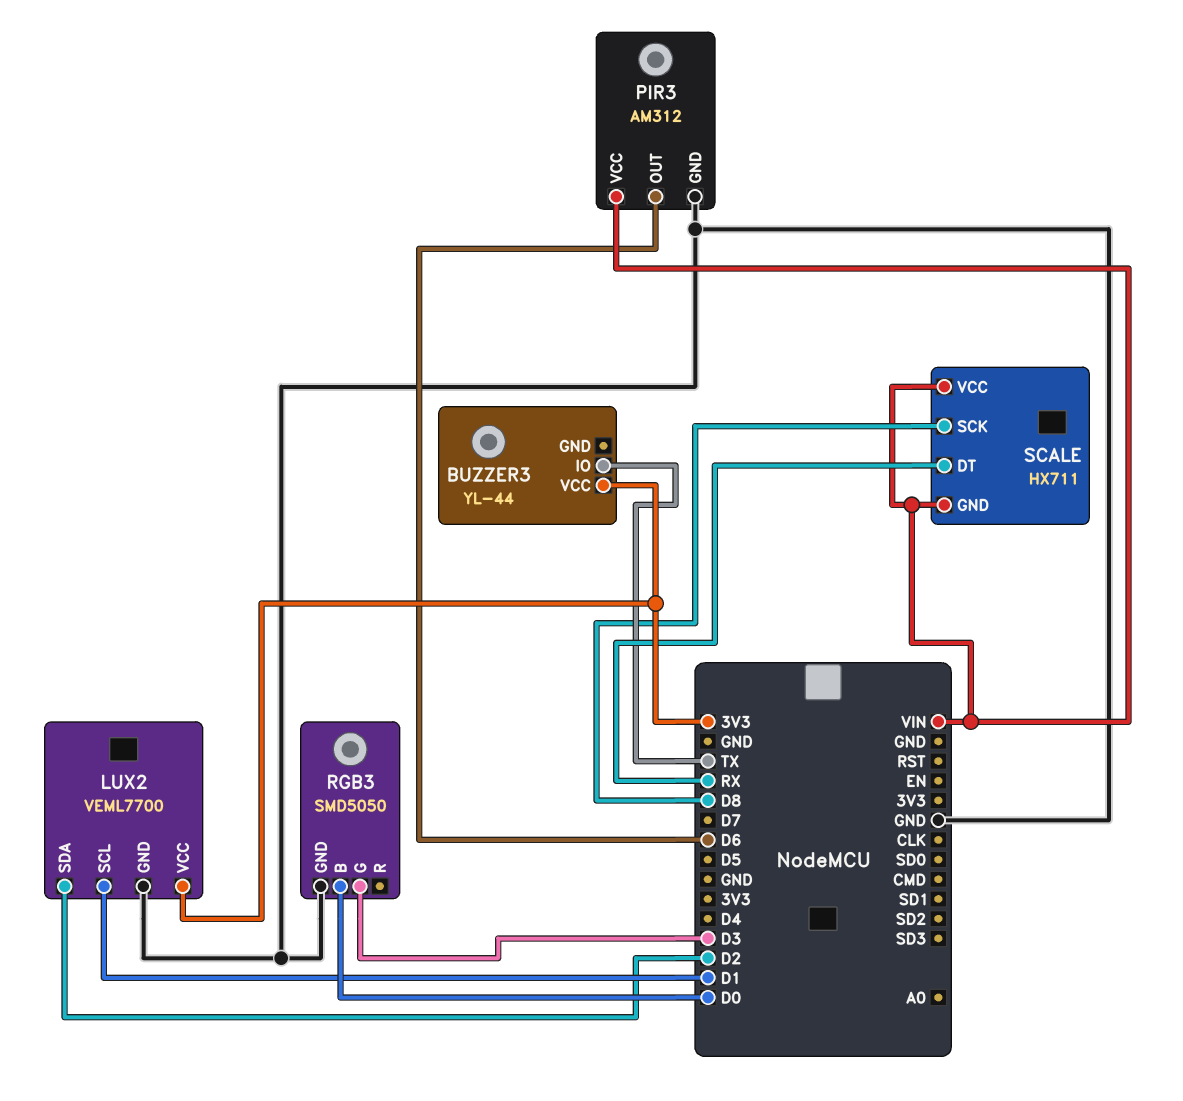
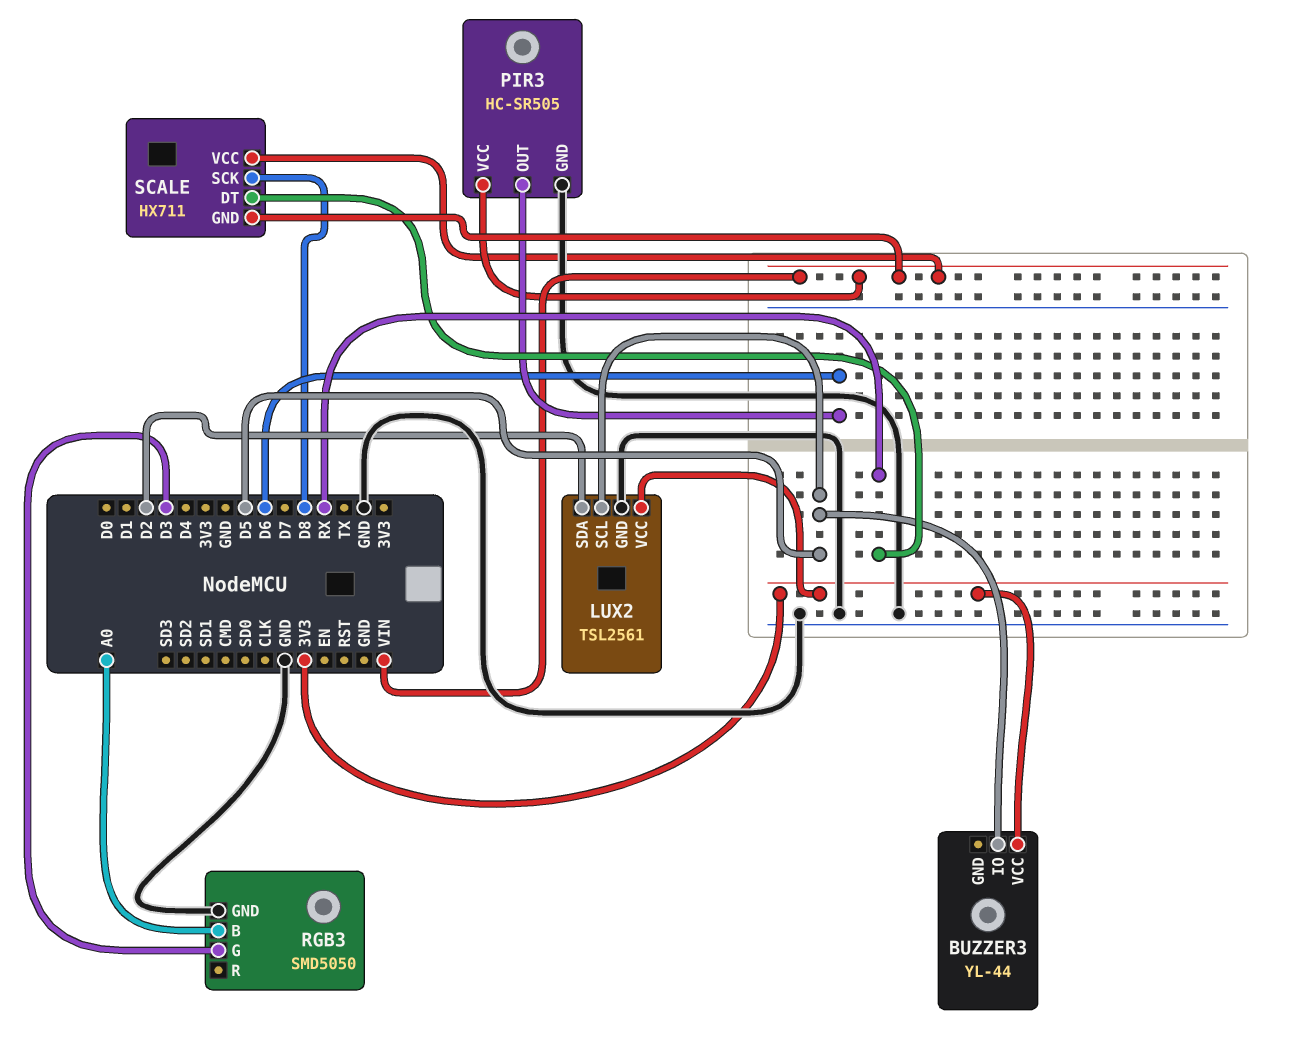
BUZZER3 pin IO: TX -> D5
LUX2: VEML7700 -> TSL2561
LUX2 pin SCL: D1 -> D5
PIR3: AM312 -> HC-SR505
RGB3 pin B: D0 -> A0

